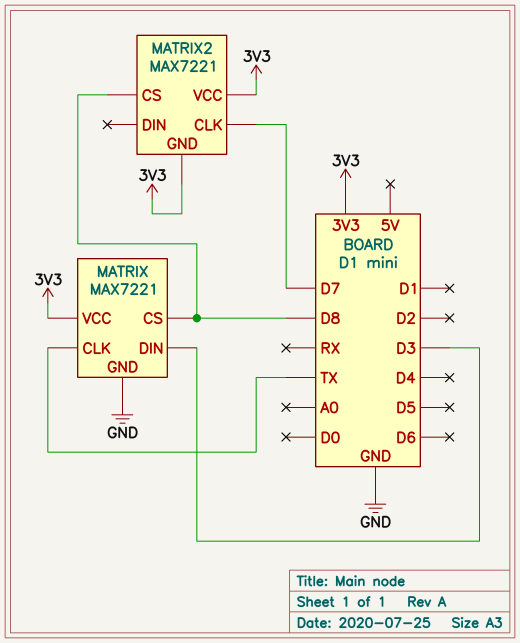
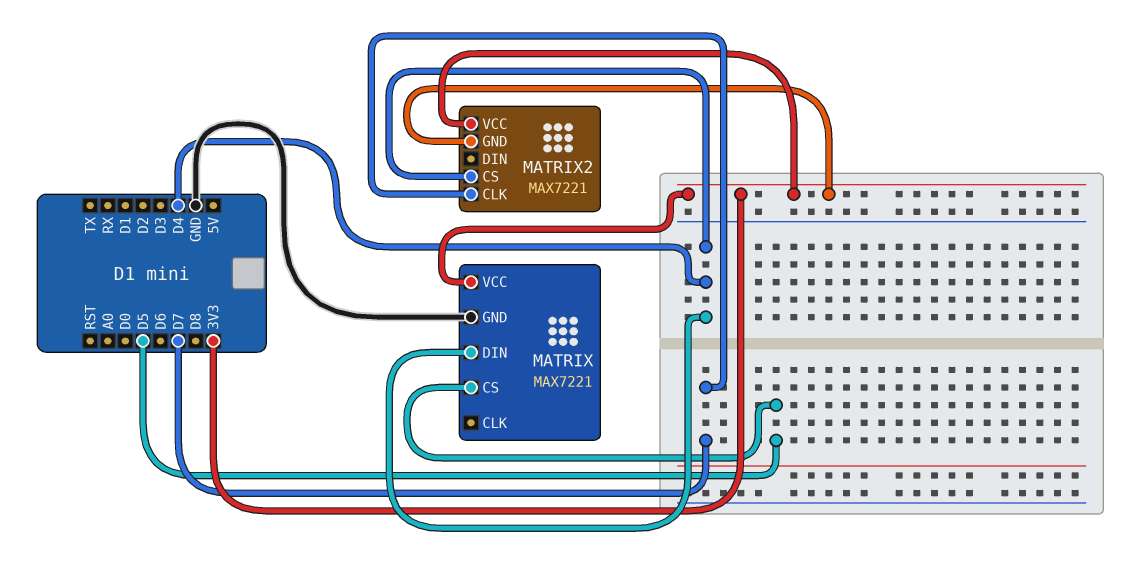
MATRIX pin CLK: TX -> none
MATRIX pin CS: D8 -> D5
MATRIX pin DIN: D3 -> D4
MATRIX2 pin CS: D8 -> D4

